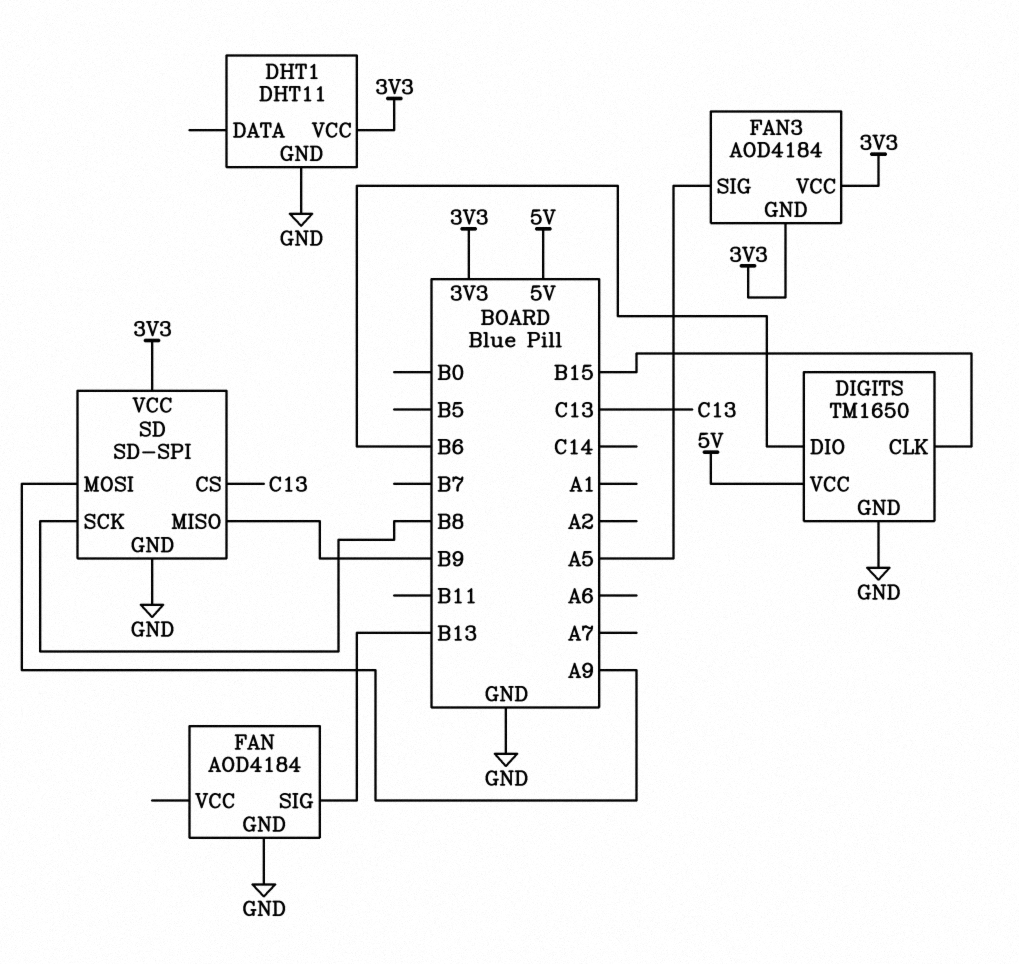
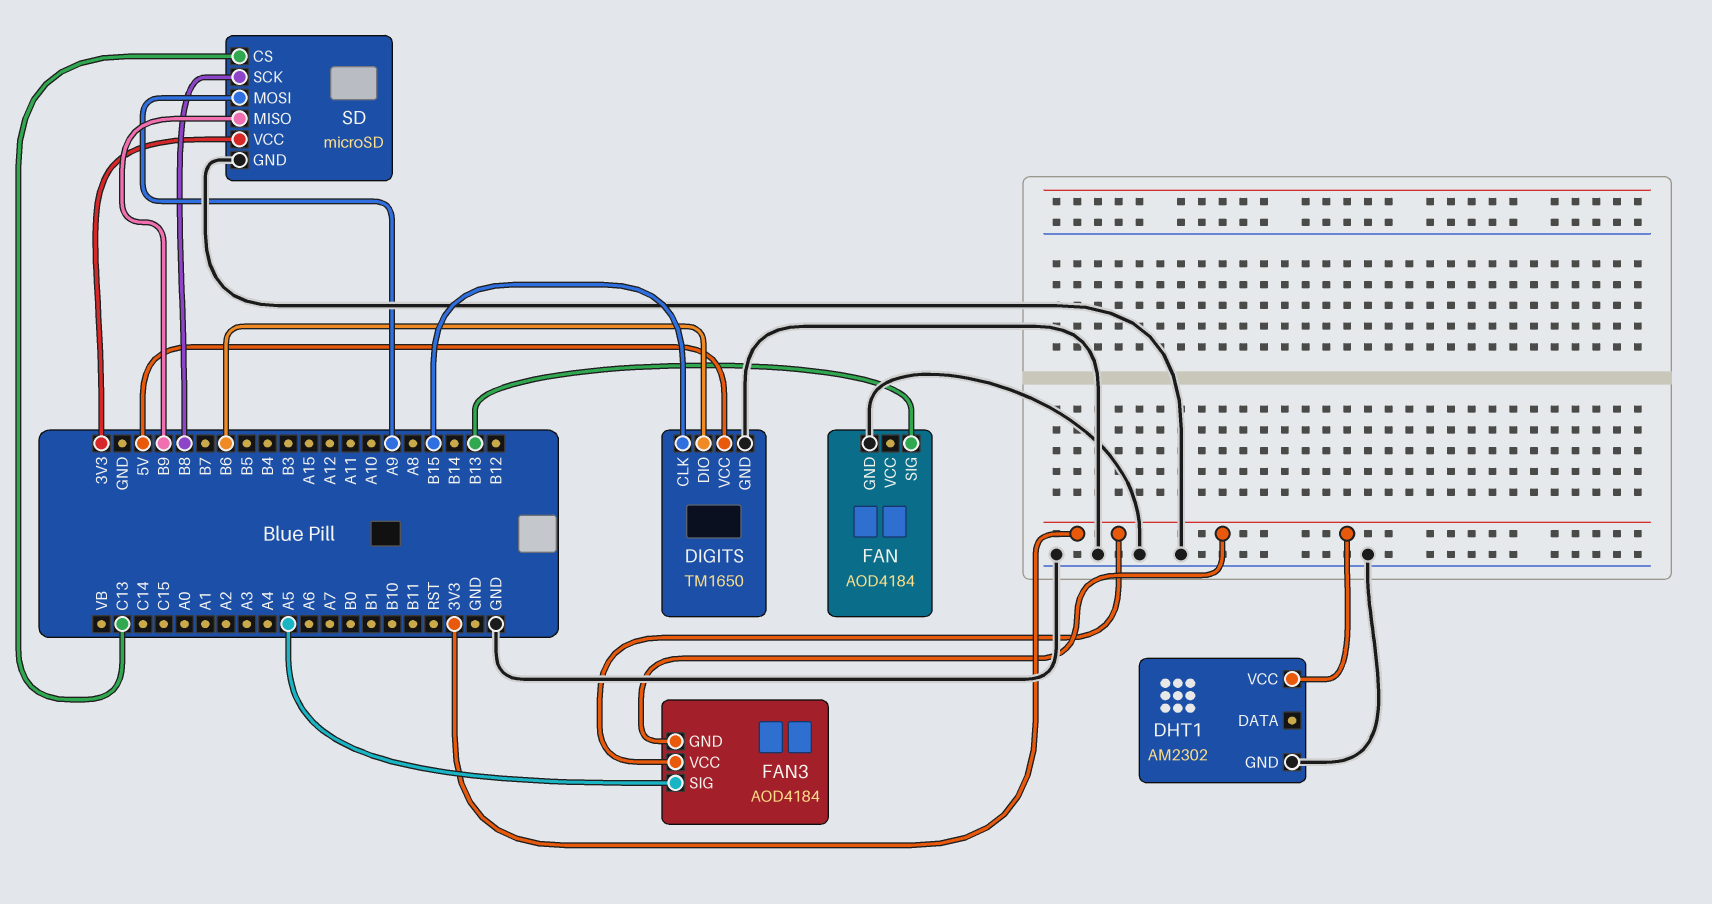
DHT1: DHT11 -> AM2302
SD: SD-SPI -> microSD

